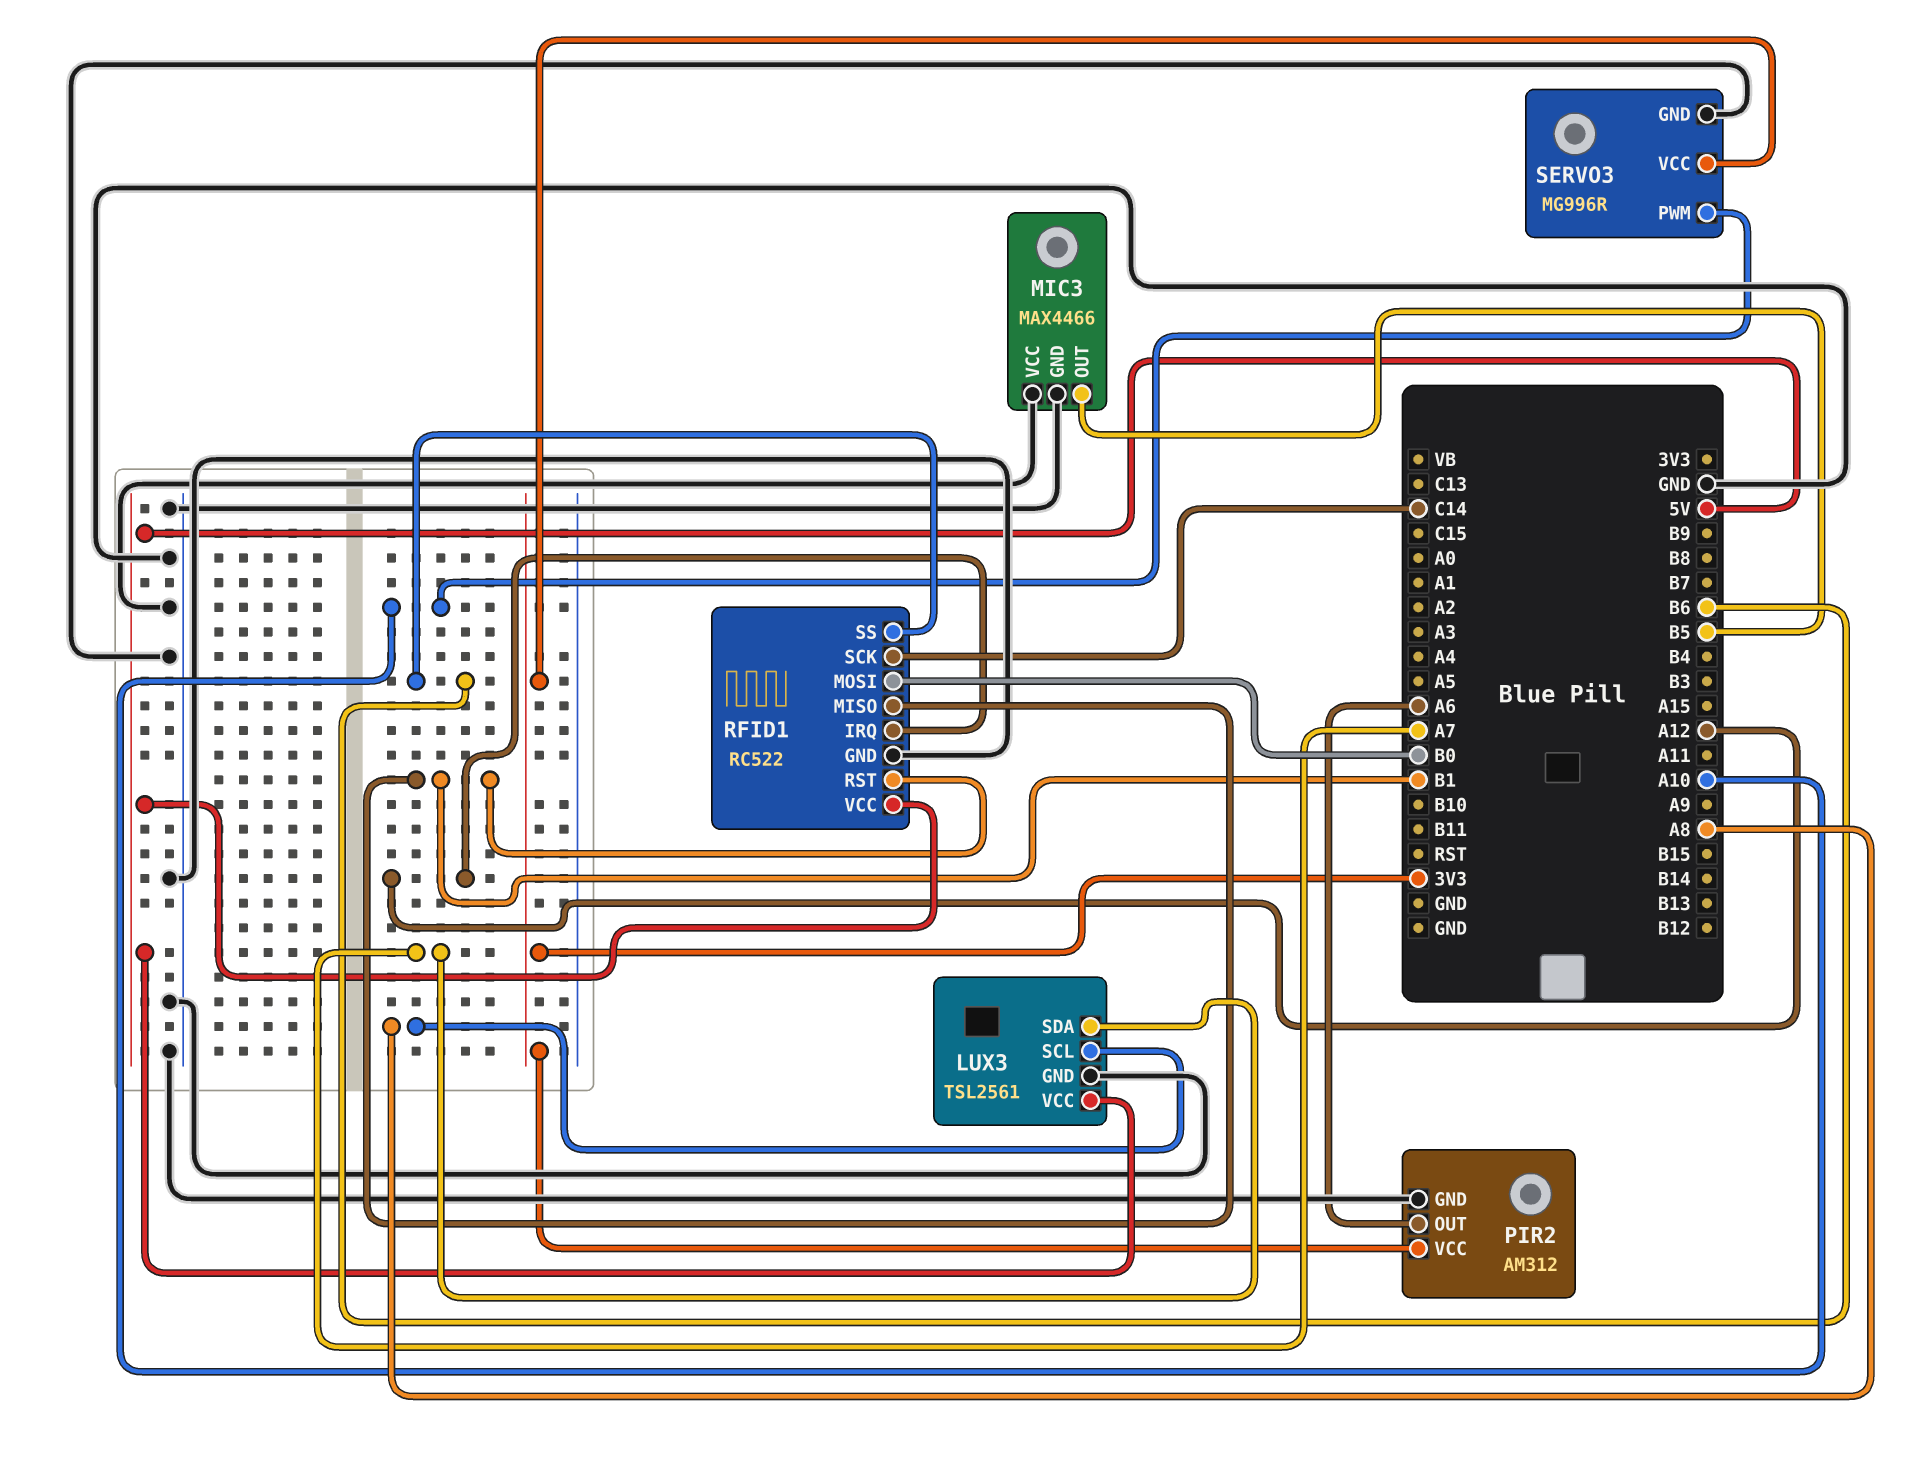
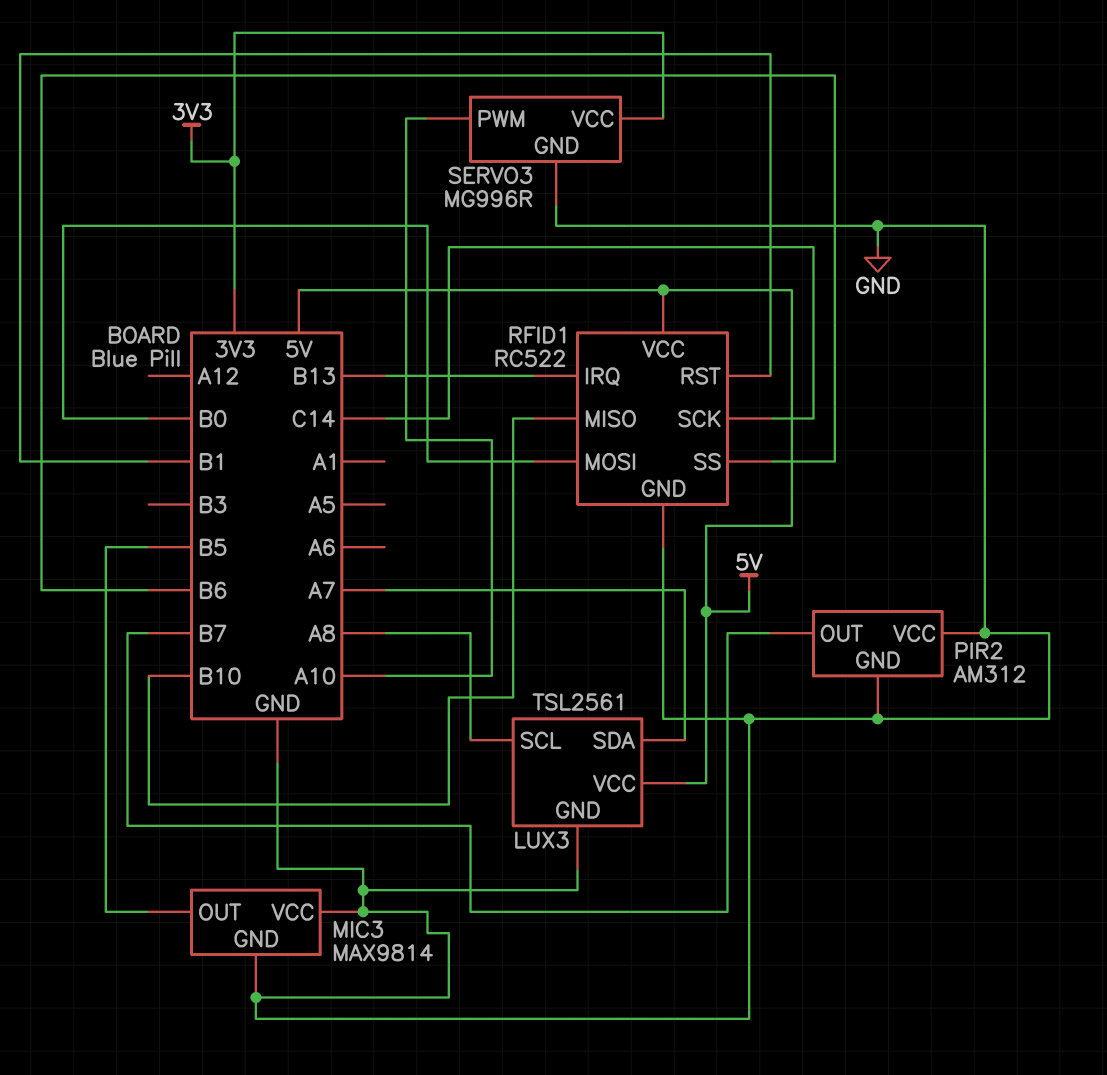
MIC3: MAX4466 -> MAX9814
PIR2 pin OUT: A6 -> B7
PIR2 pin VCC: 3V3 -> GND
RFID1 pin IRQ: A12 -> B13
RFID1 pin MISO: B1 -> B10

